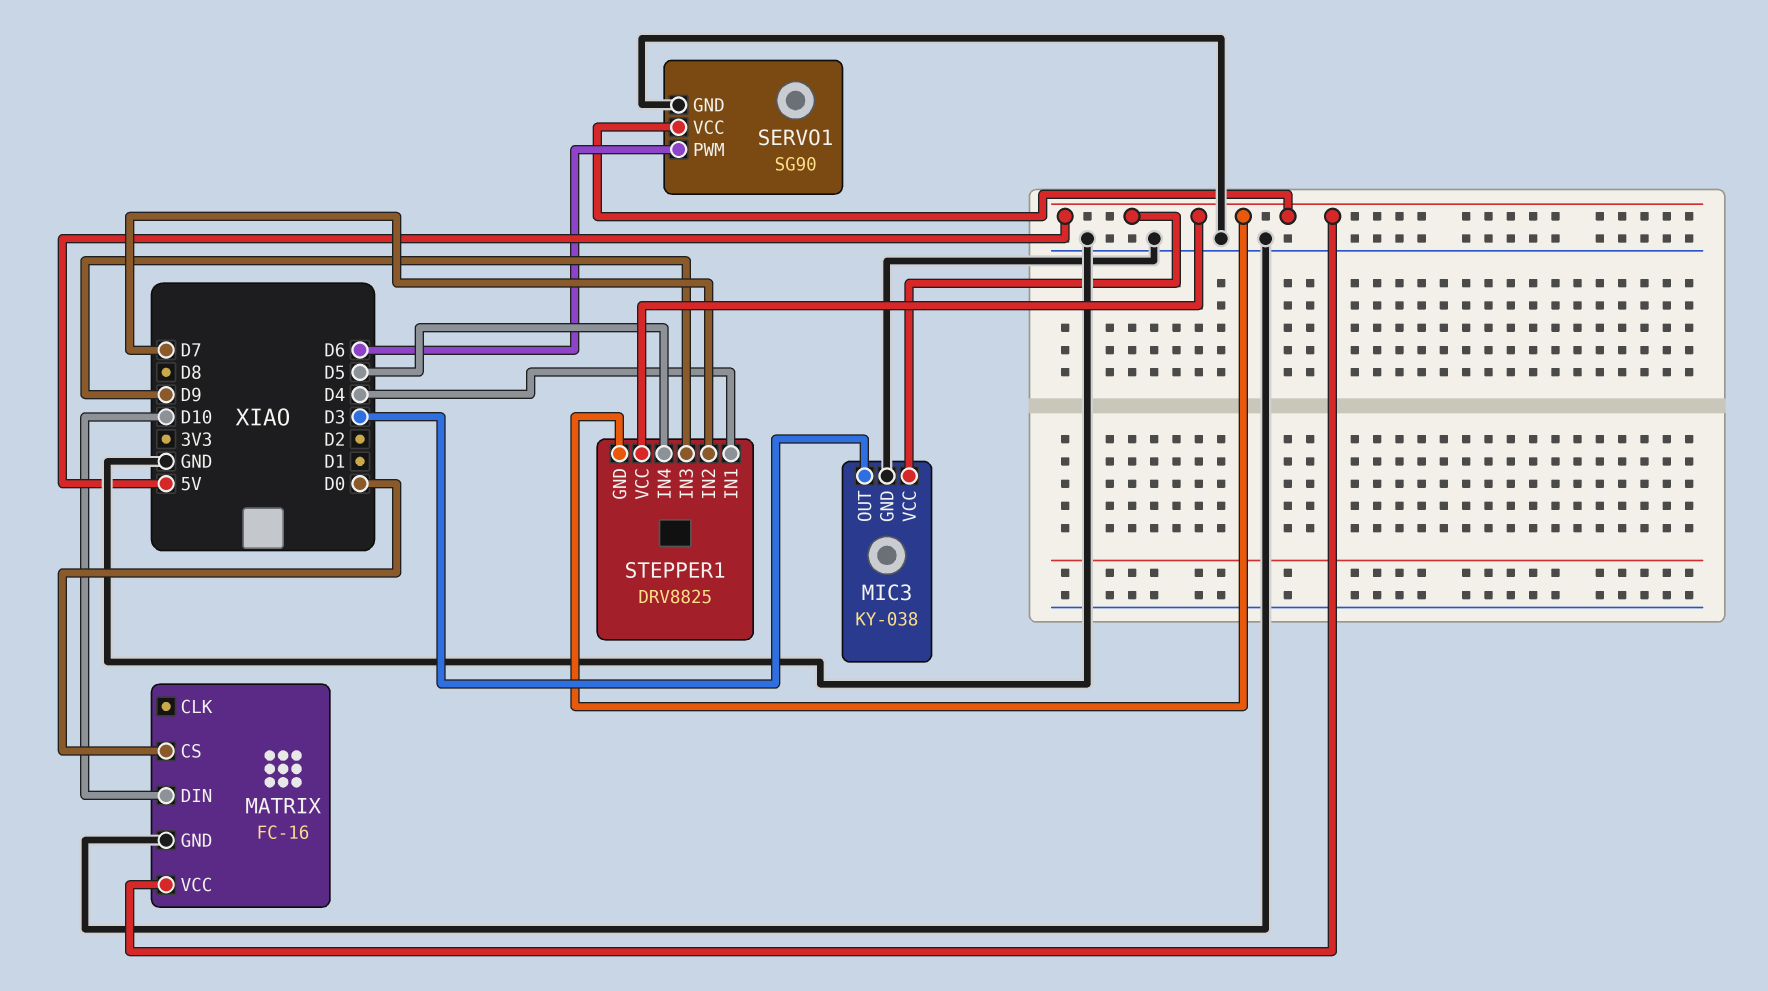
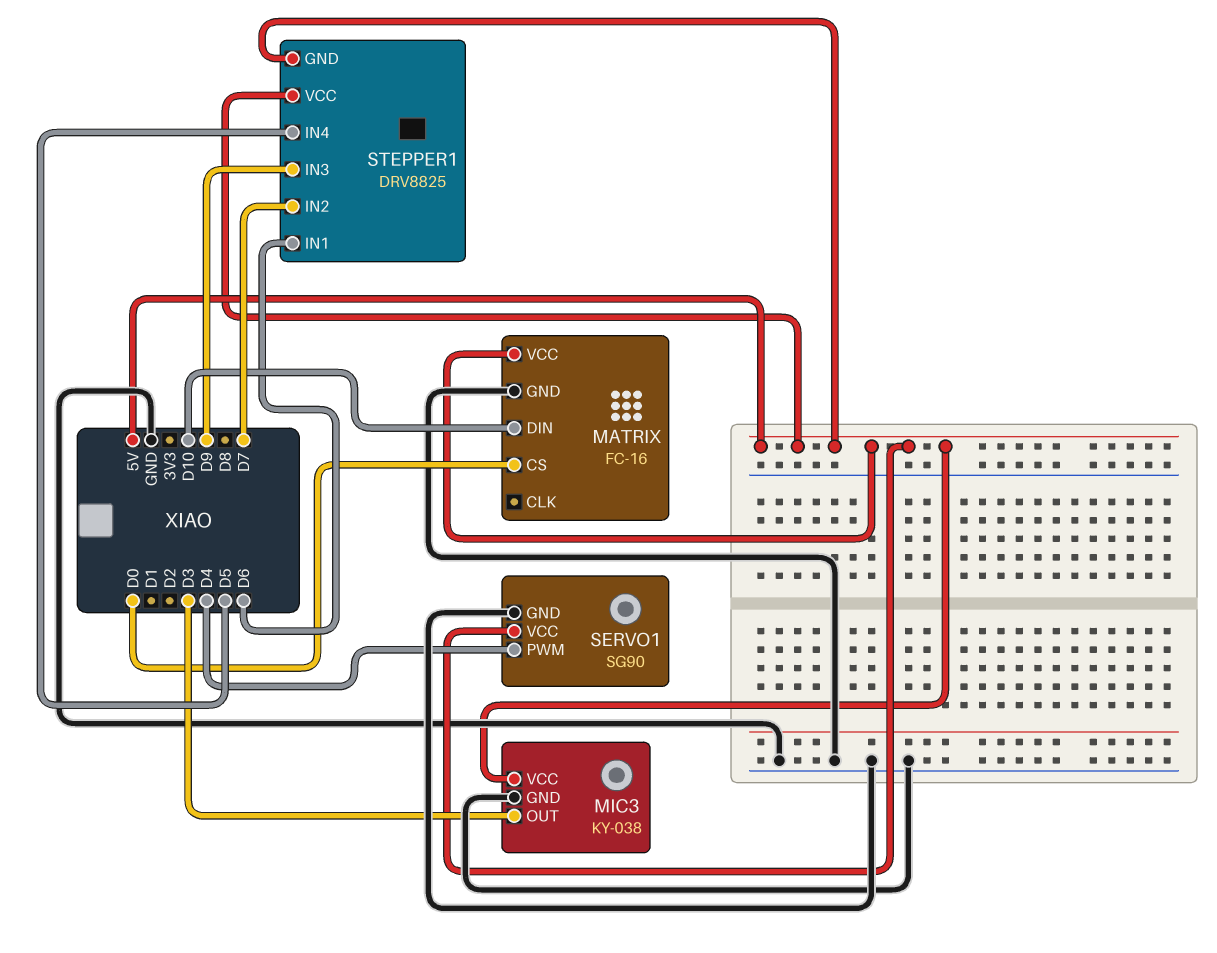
SERVO1 pin PWM: D6 -> D4
STEPPER1 pin IN1: D4 -> D6

